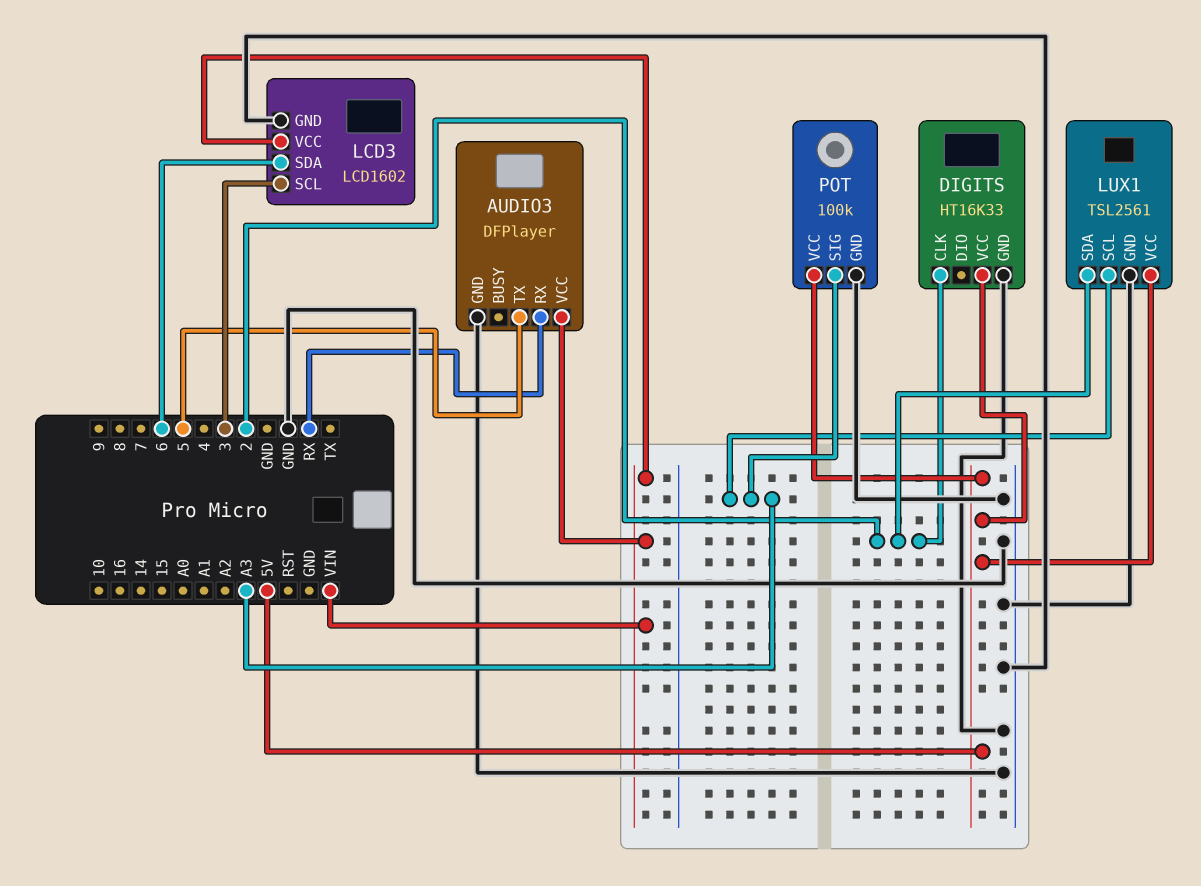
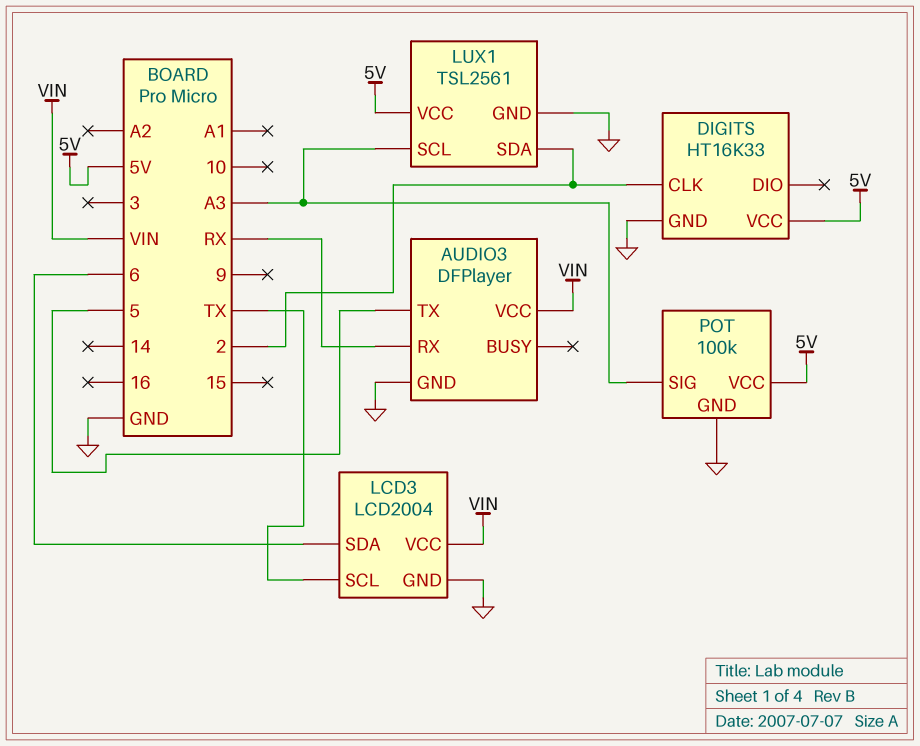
LCD3: LCD1602 -> LCD2004
LCD3 pin SCL: 3 -> TX

